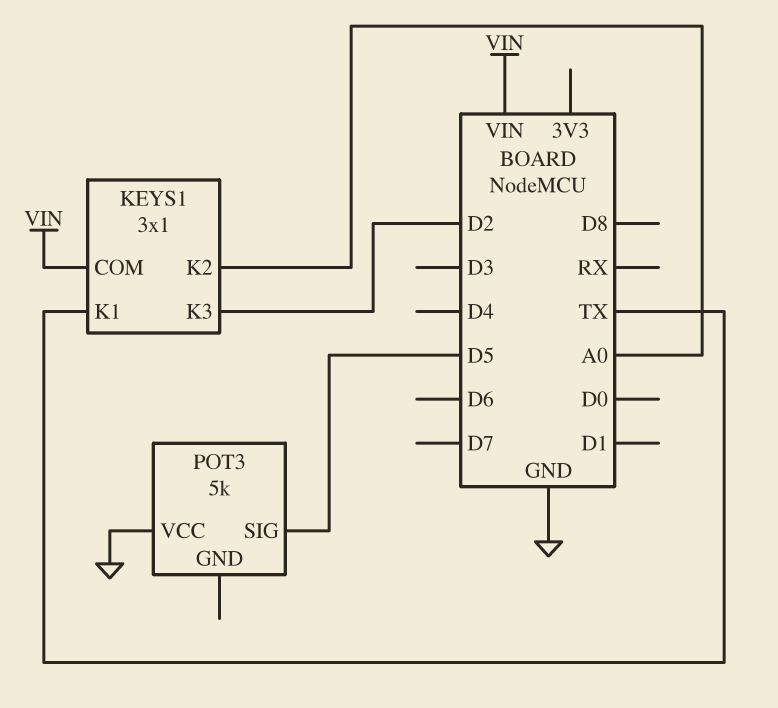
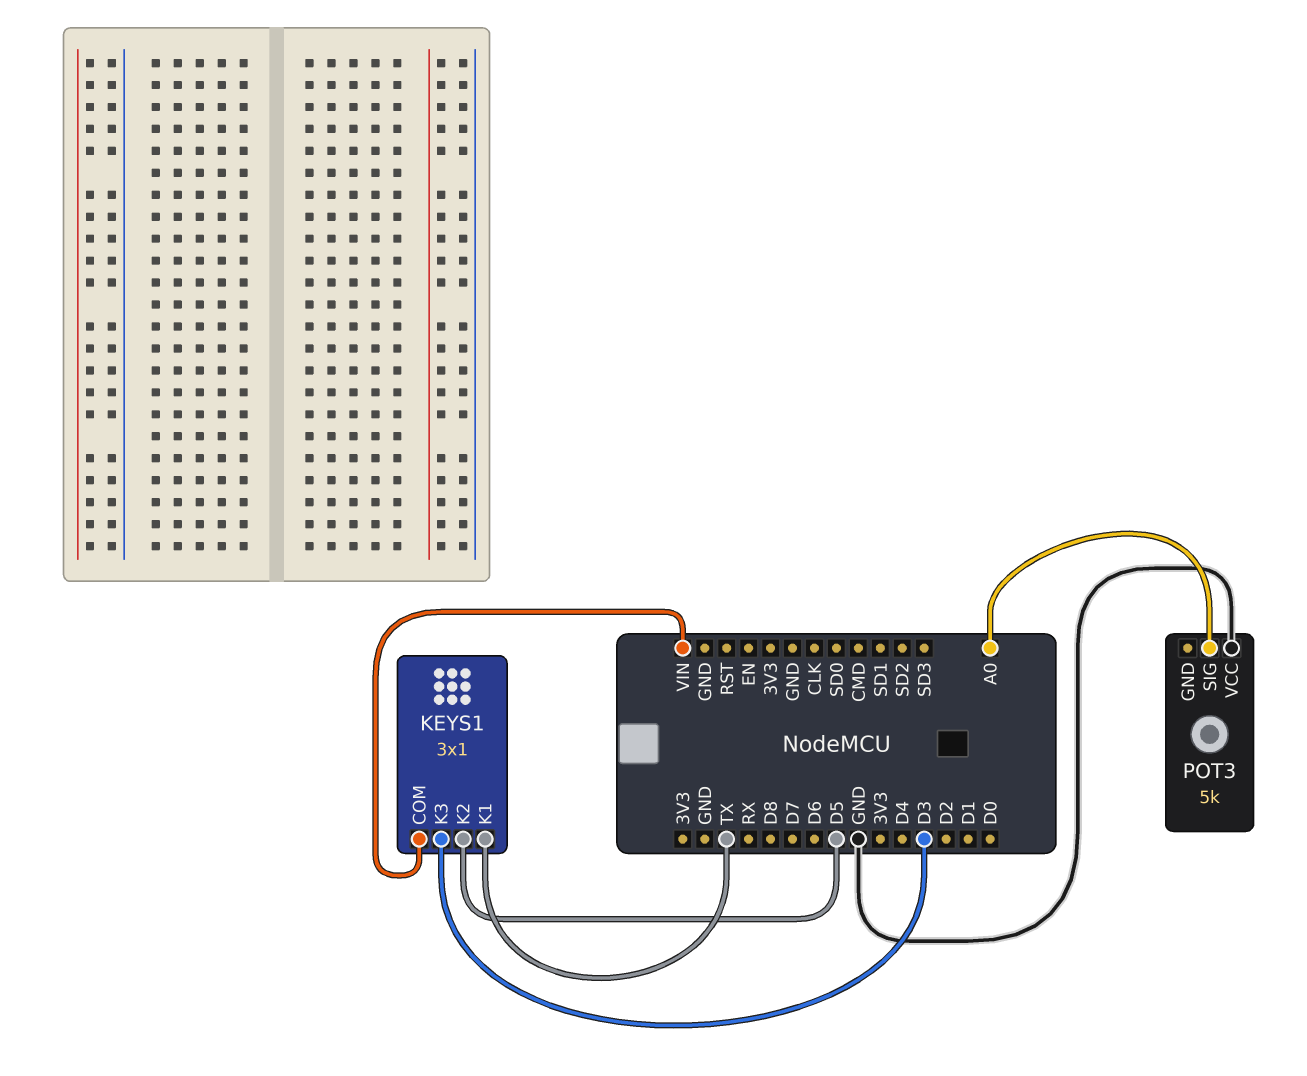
KEYS1 pin K2: A0 -> D5
KEYS1 pin K3: D2 -> D3
POT3 pin SIG: D5 -> A0

